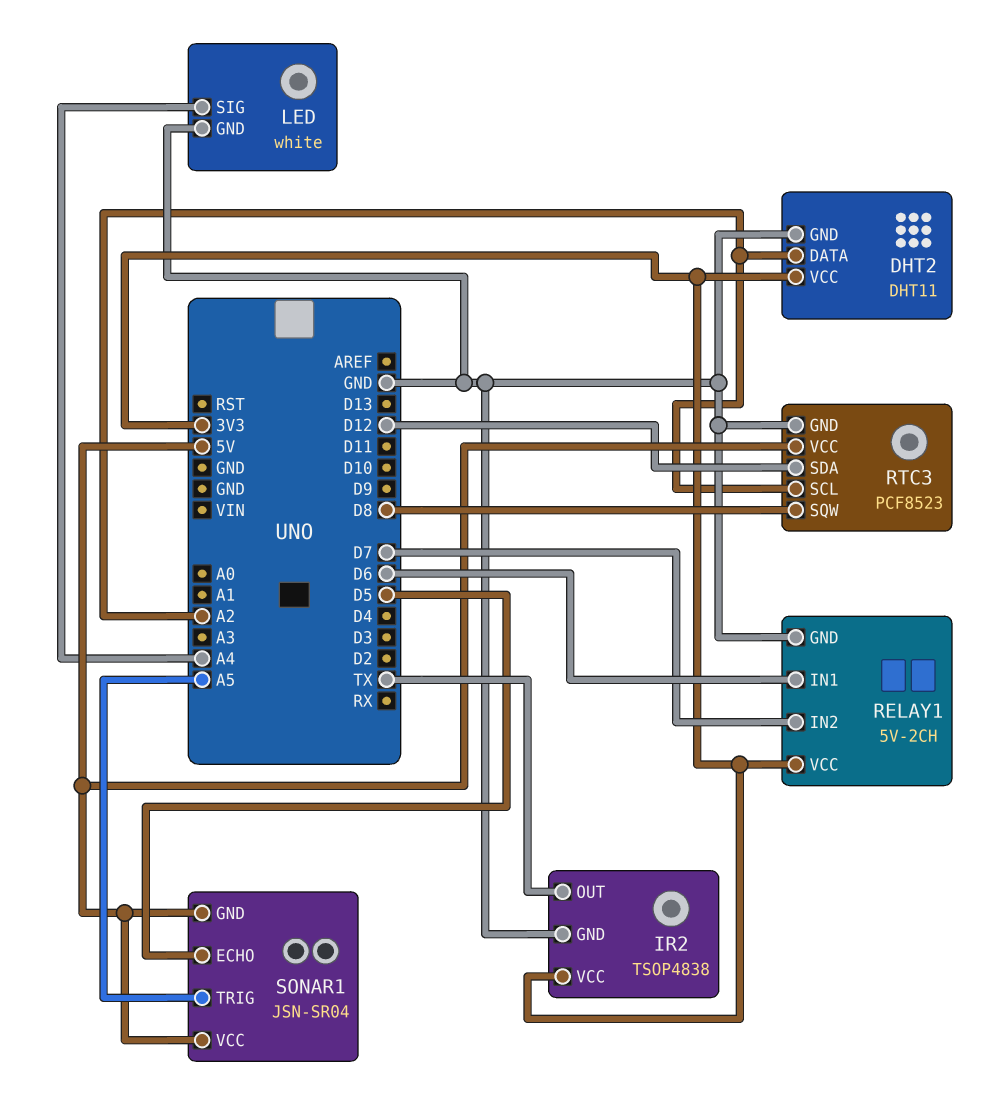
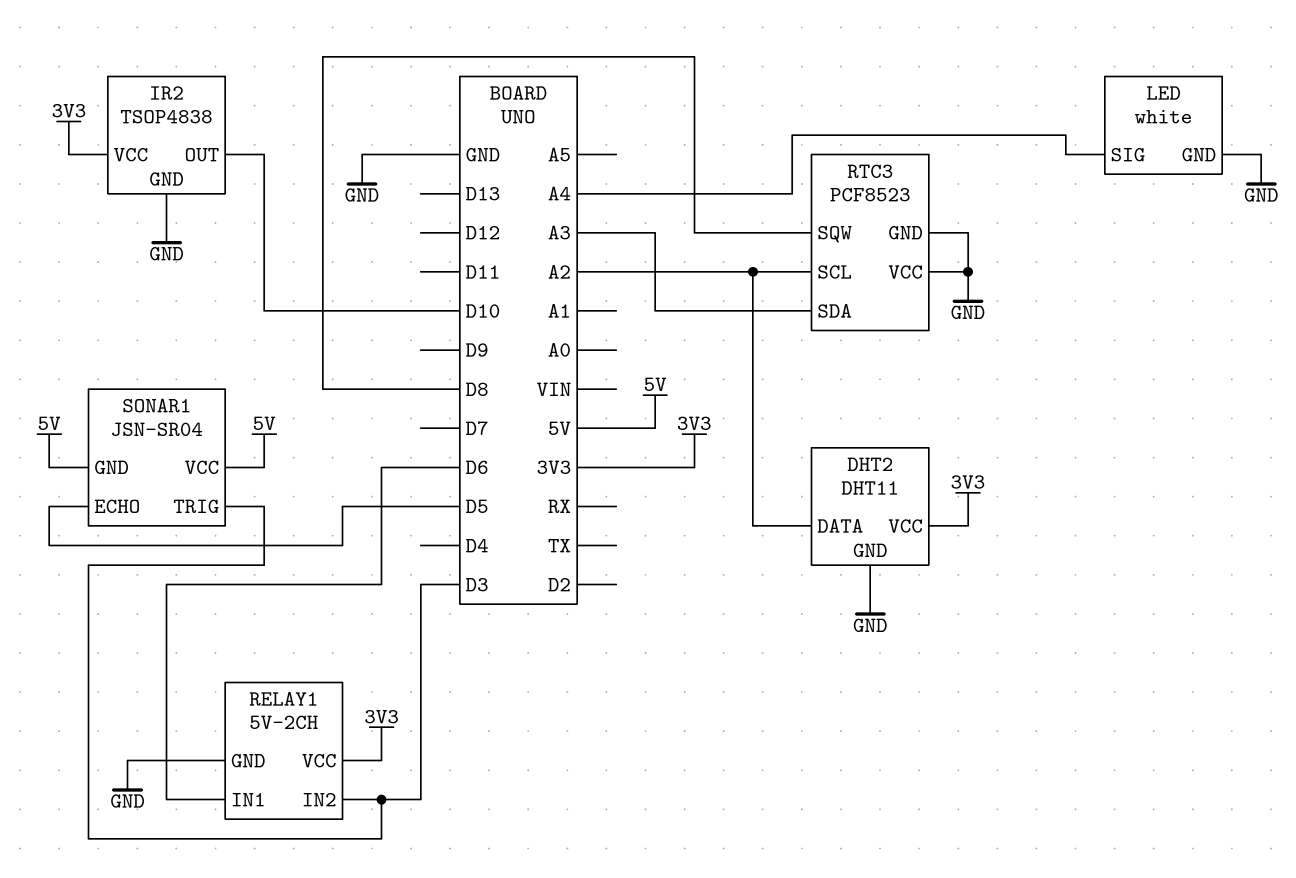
IR2 pin OUT: TX -> D10
RELAY1 pin IN2: D7 -> D3
RTC3 pin SDA: D12 -> A3
RTC3 pin VCC: 5V -> GND
SONAR1 pin TRIG: A5 -> D3

